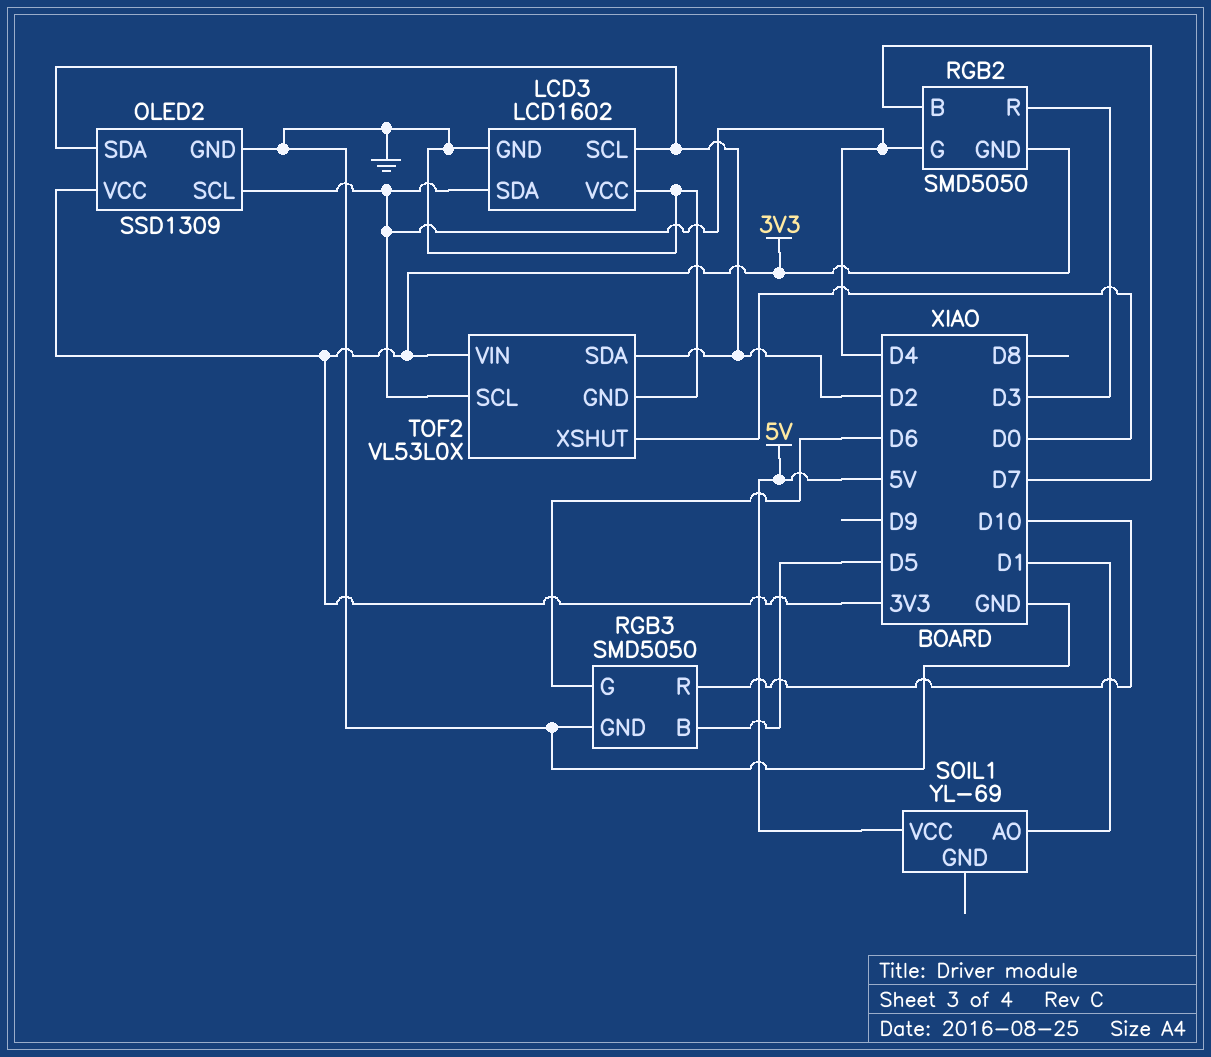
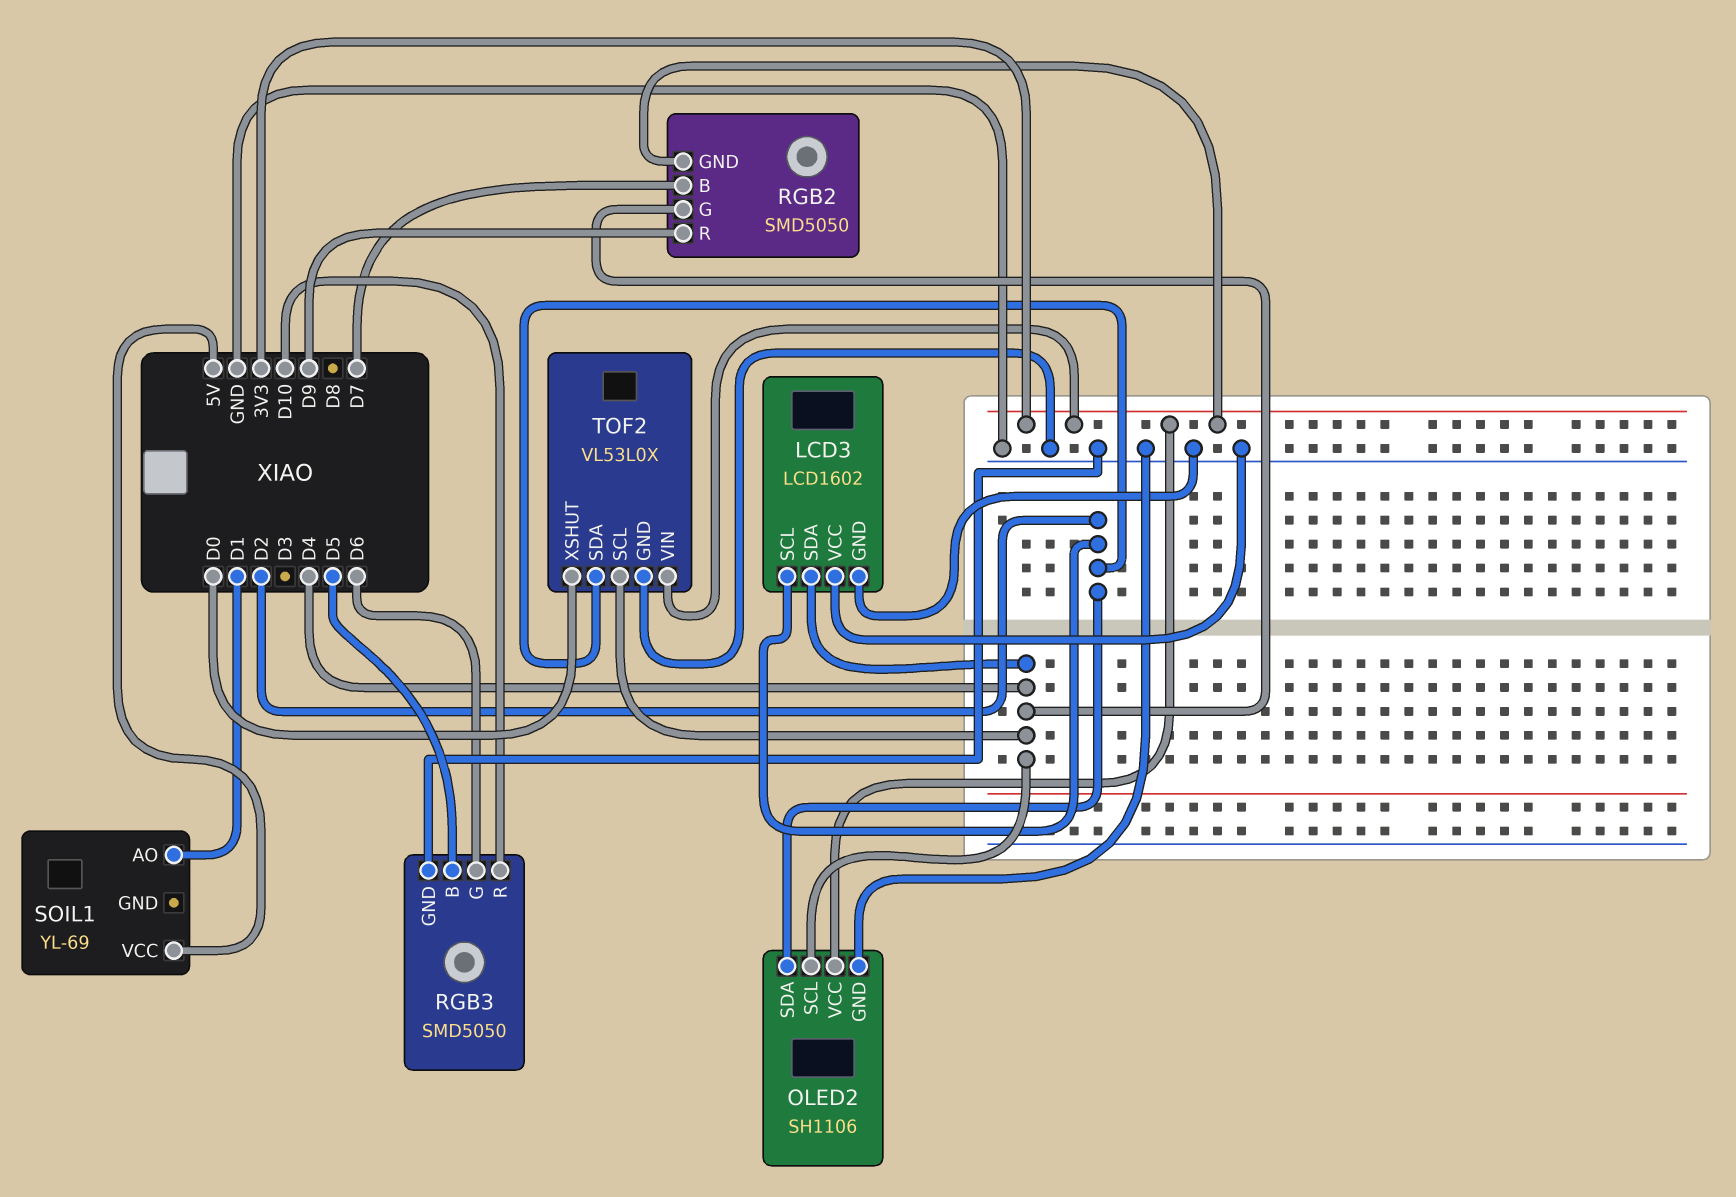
OLED2: SSD1309 -> SH1106
RGB2 pin R: D3 -> D9

